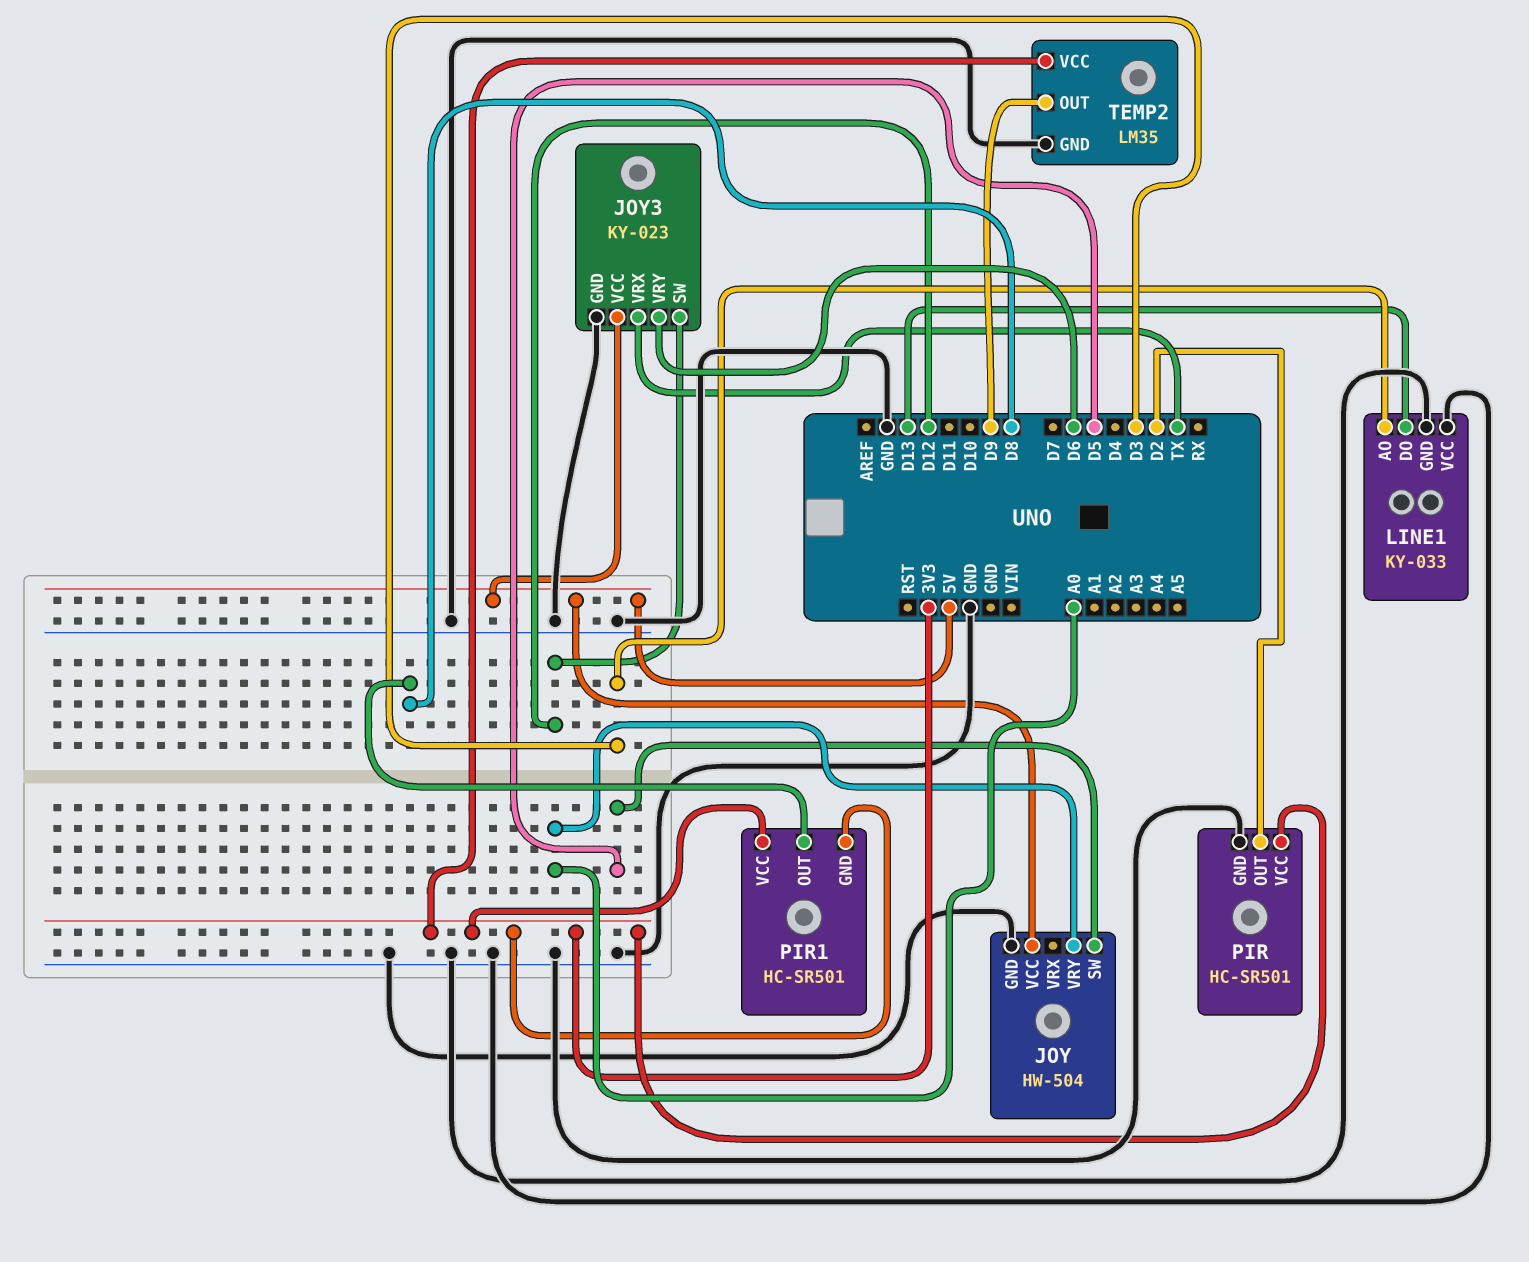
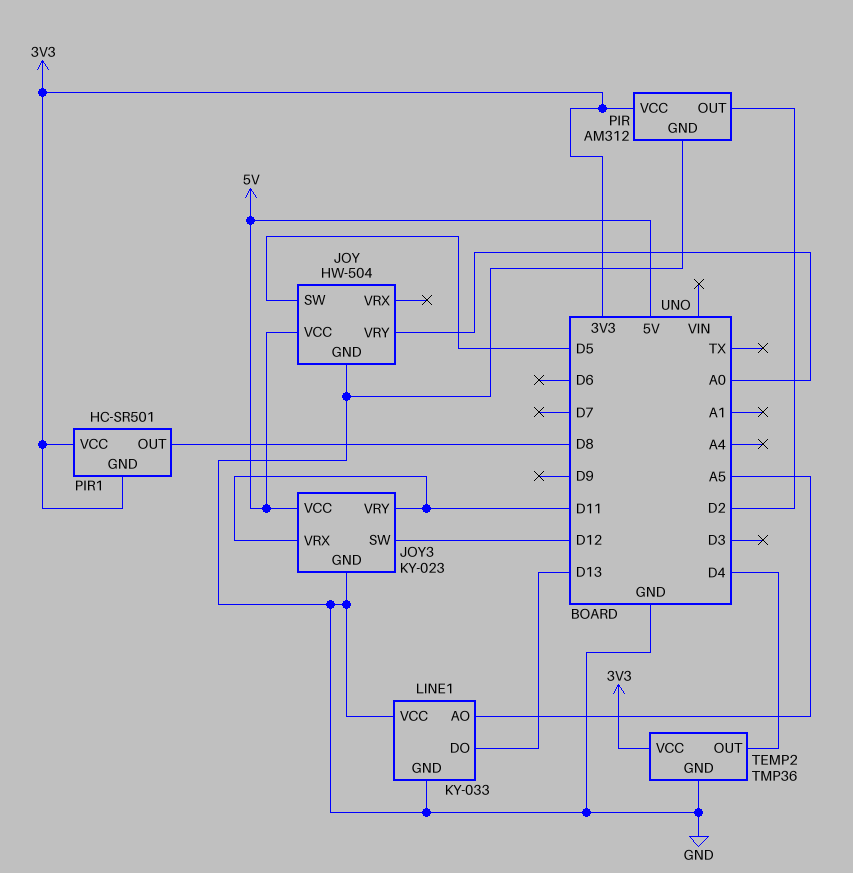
JOY3 pin VRX: TX -> D11
JOY3 pin VRY: D6 -> D11
LINE1 pin AO: D3 -> A5
PIR: HC-SR501 -> AM312
TEMP2: LM35 -> TMP36
TEMP2 pin OUT: D9 -> D4

